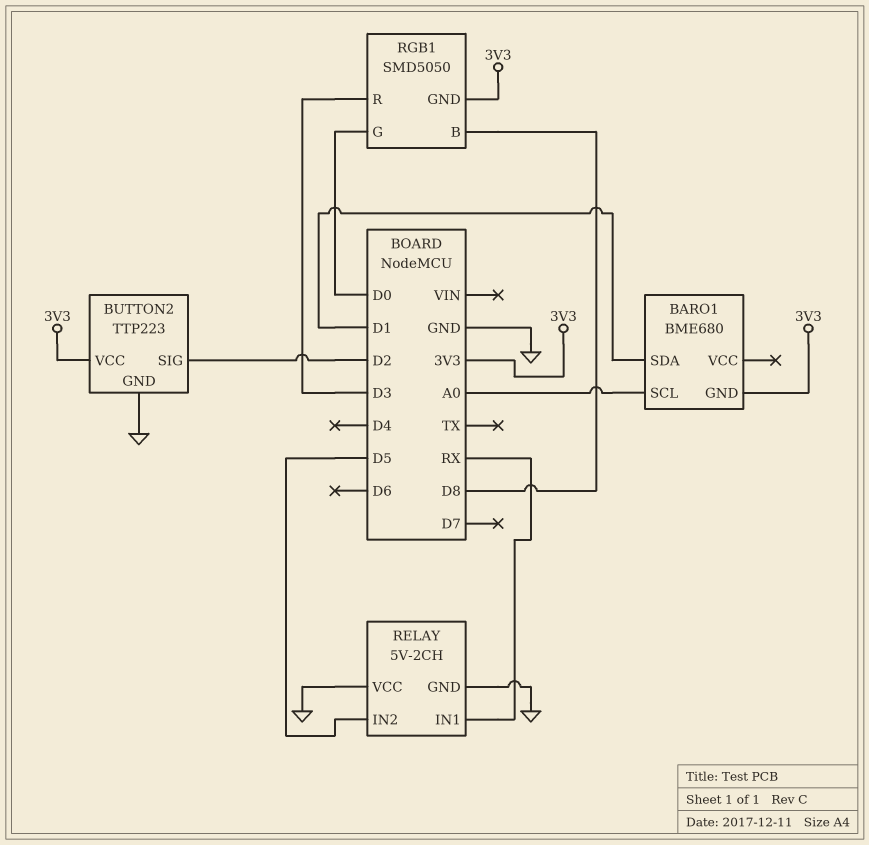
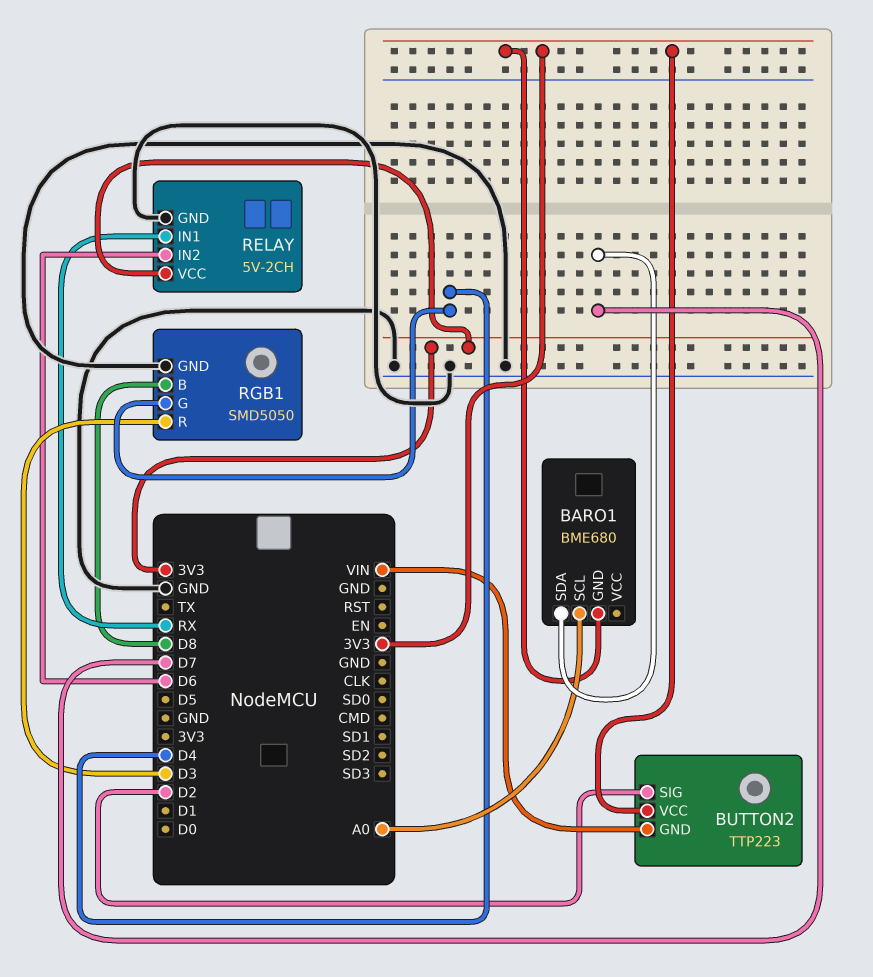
BARO1 pin SDA: D1 -> D7
BUTTON2 pin GND: GND -> VIN
RELAY pin IN2: D5 -> D6
RELAY pin VCC: GND -> 3V3
RGB1 pin G: D0 -> D4
RGB1 pin GND: 3V3 -> GND

